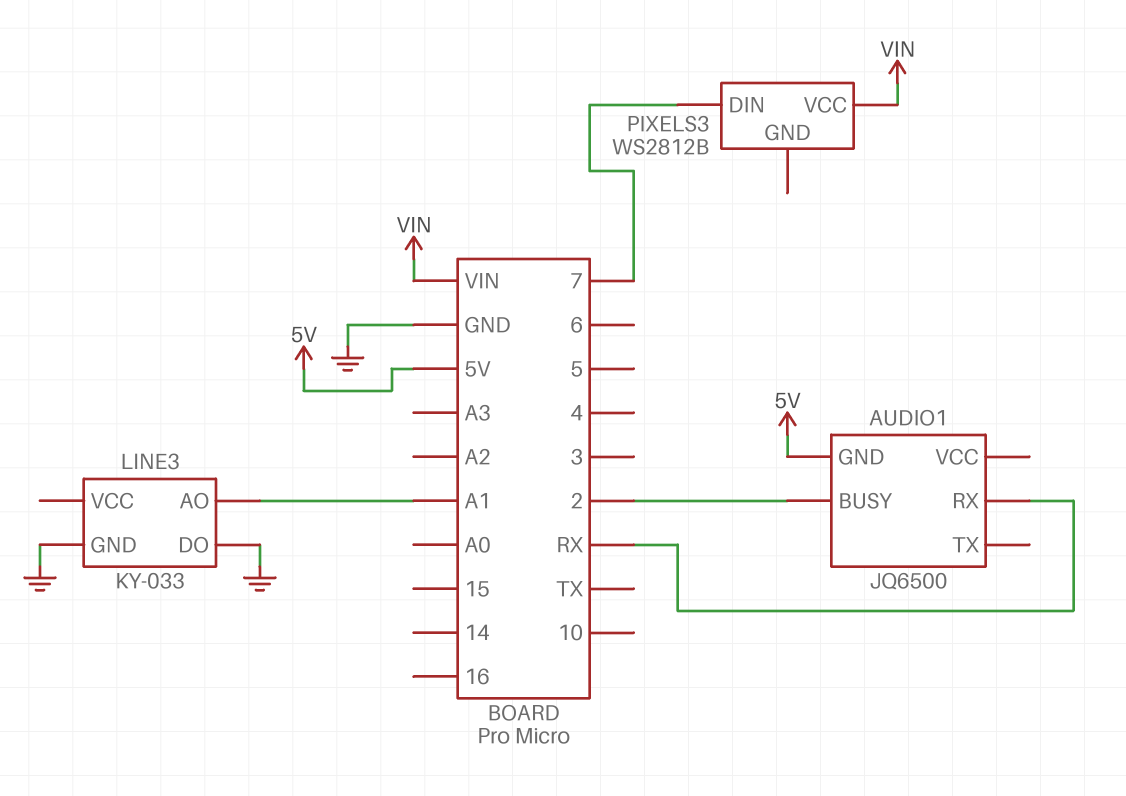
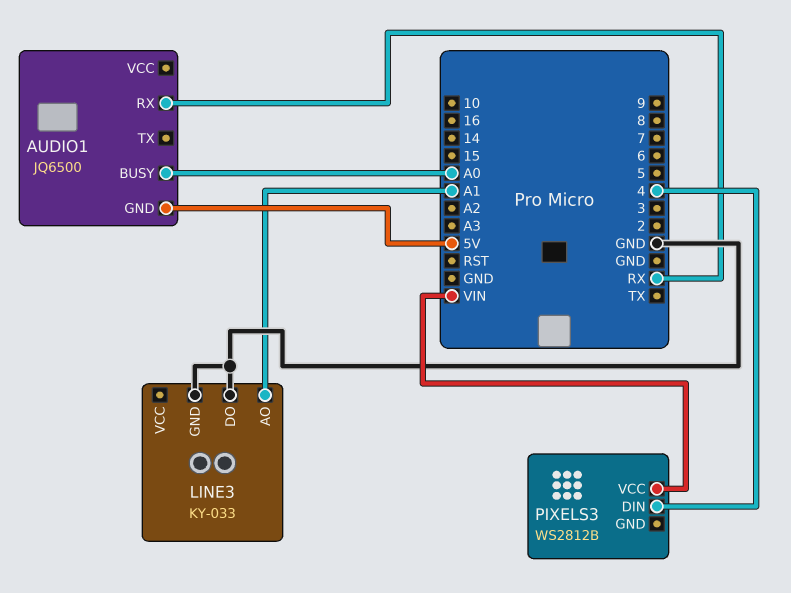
AUDIO1 pin BUSY: 2 -> A0
PIXELS3 pin DIN: 7 -> 4

